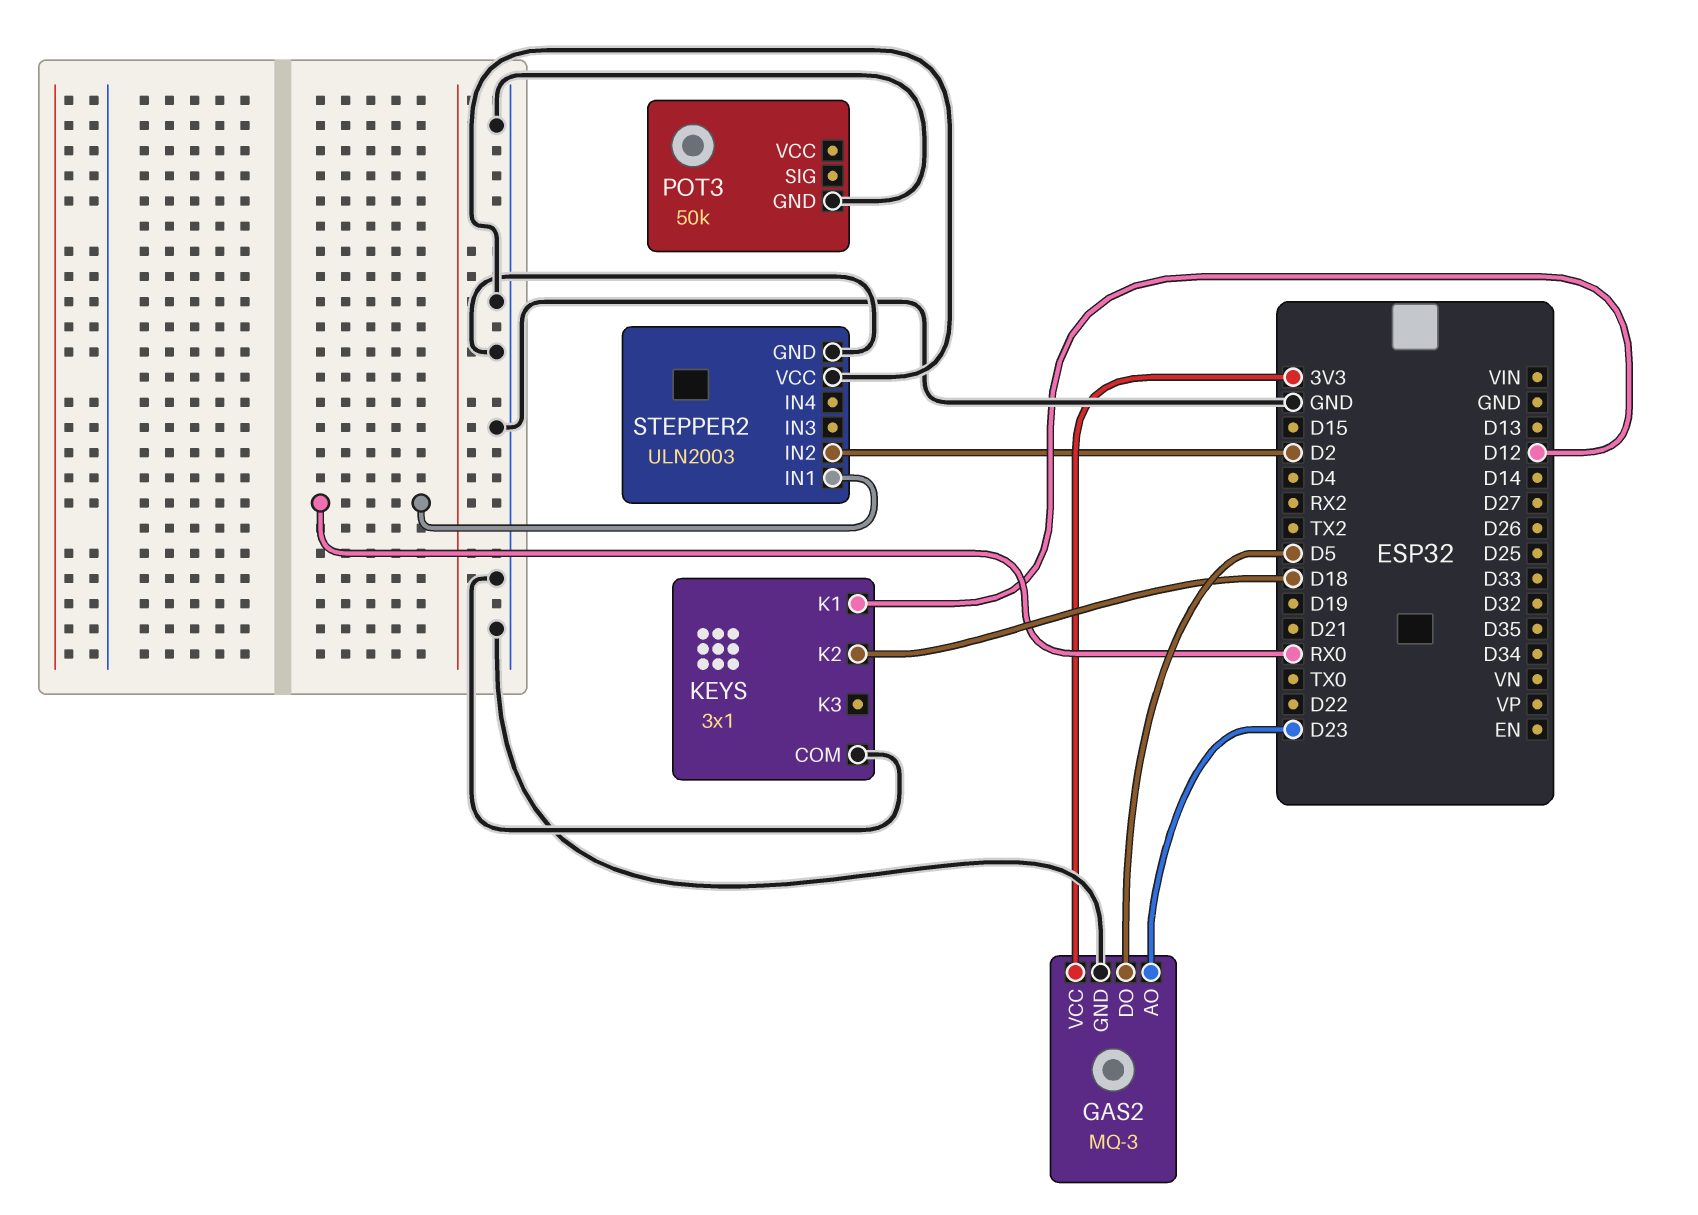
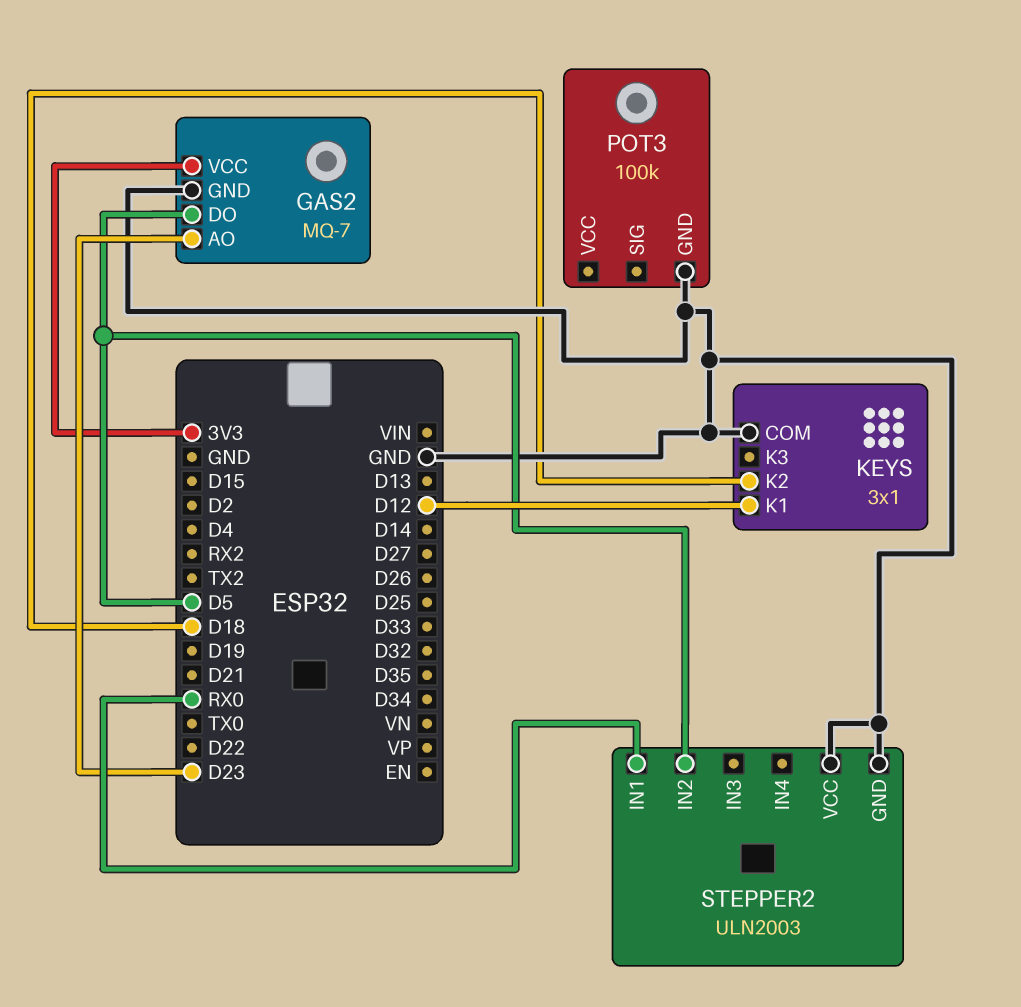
GAS2: MQ-3 -> MQ-7
POT3: 50k -> 100k
STEPPER2 pin IN2: D2 -> D5

